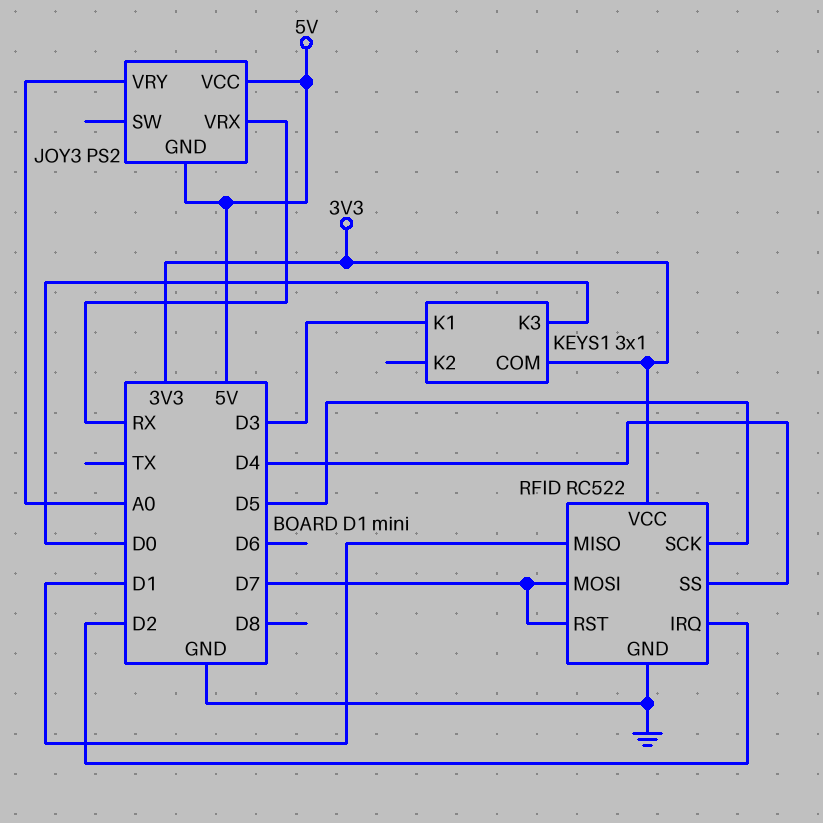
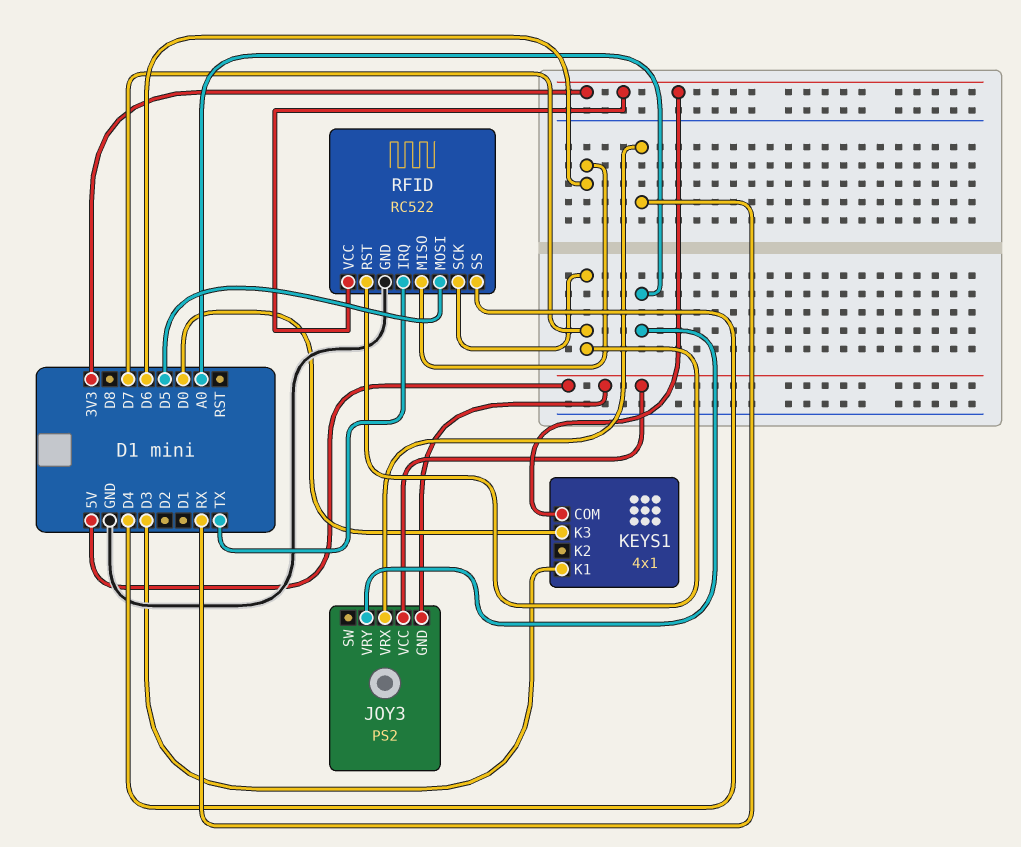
KEYS1: 3x1 -> 4x1
RFID pin IRQ: D2 -> TX
RFID pin MISO: D1 -> D6
RFID pin MOSI: D7 -> D5
RFID pin SCK: D5 -> D7

